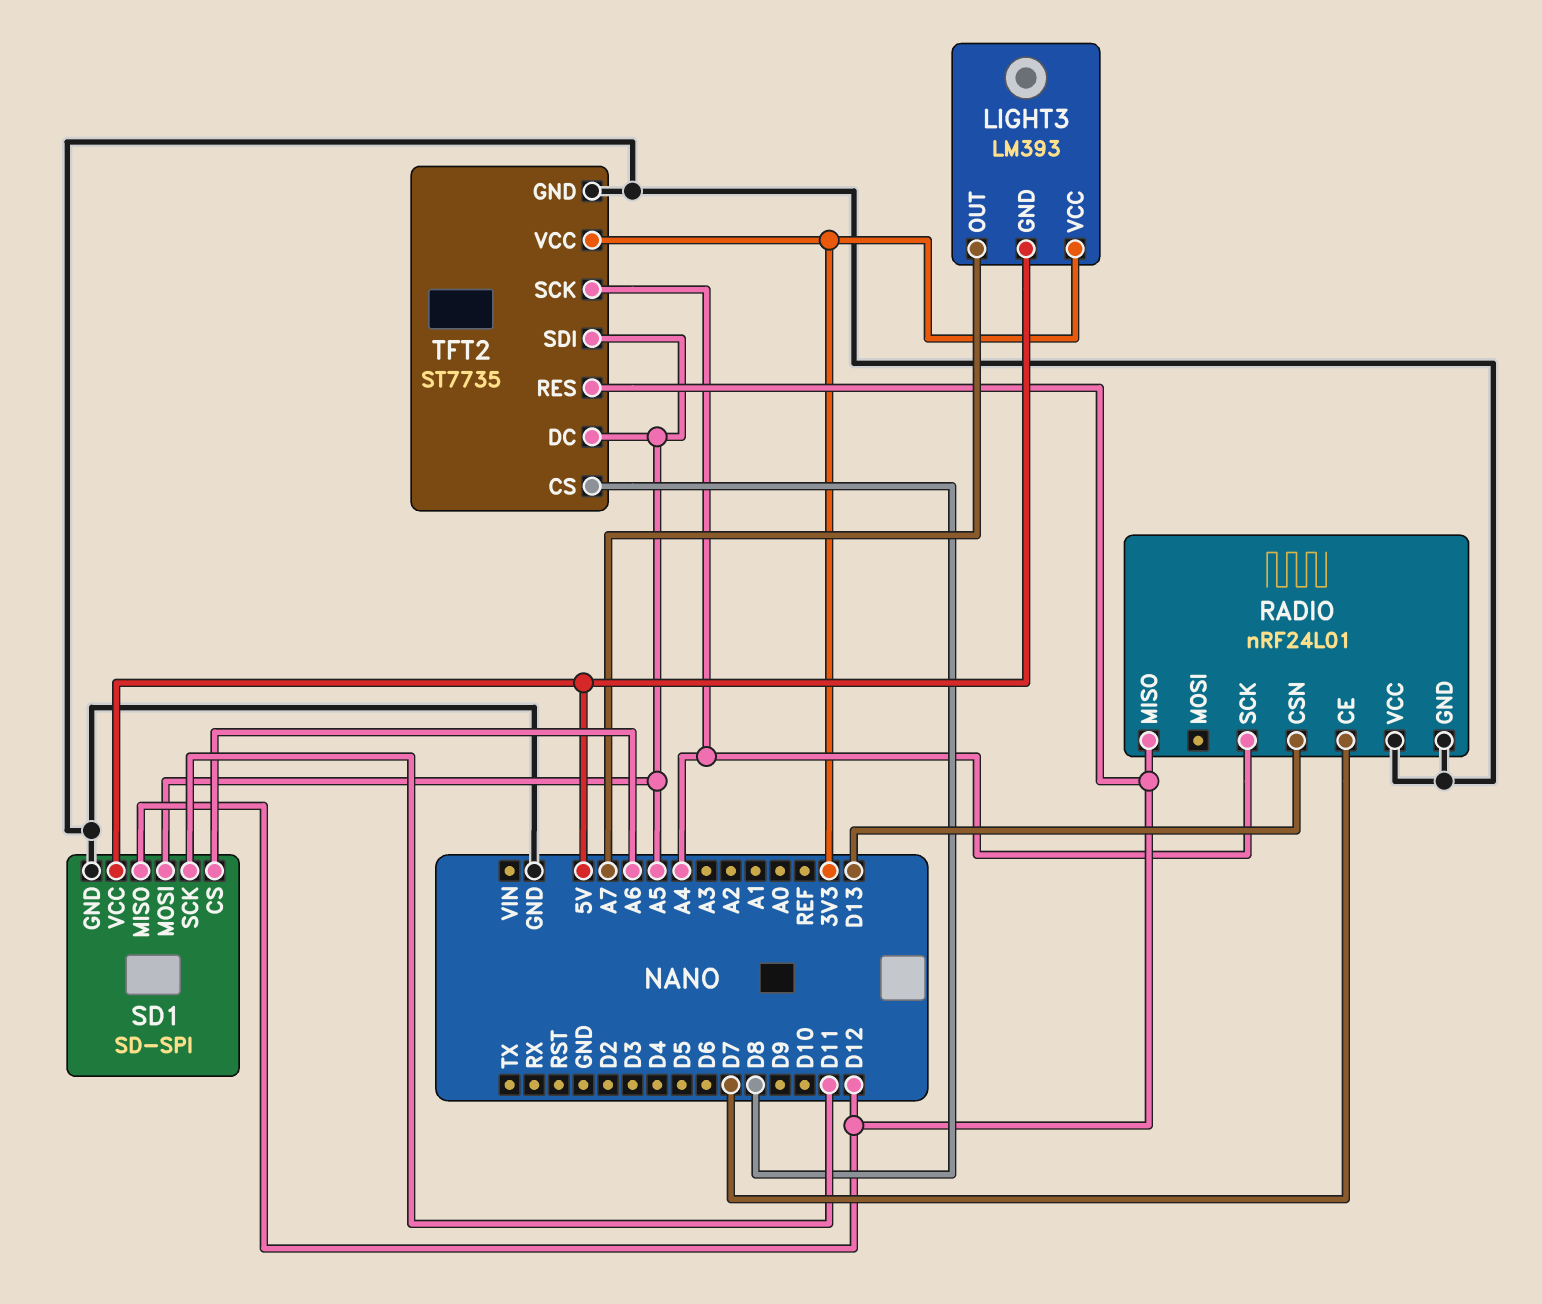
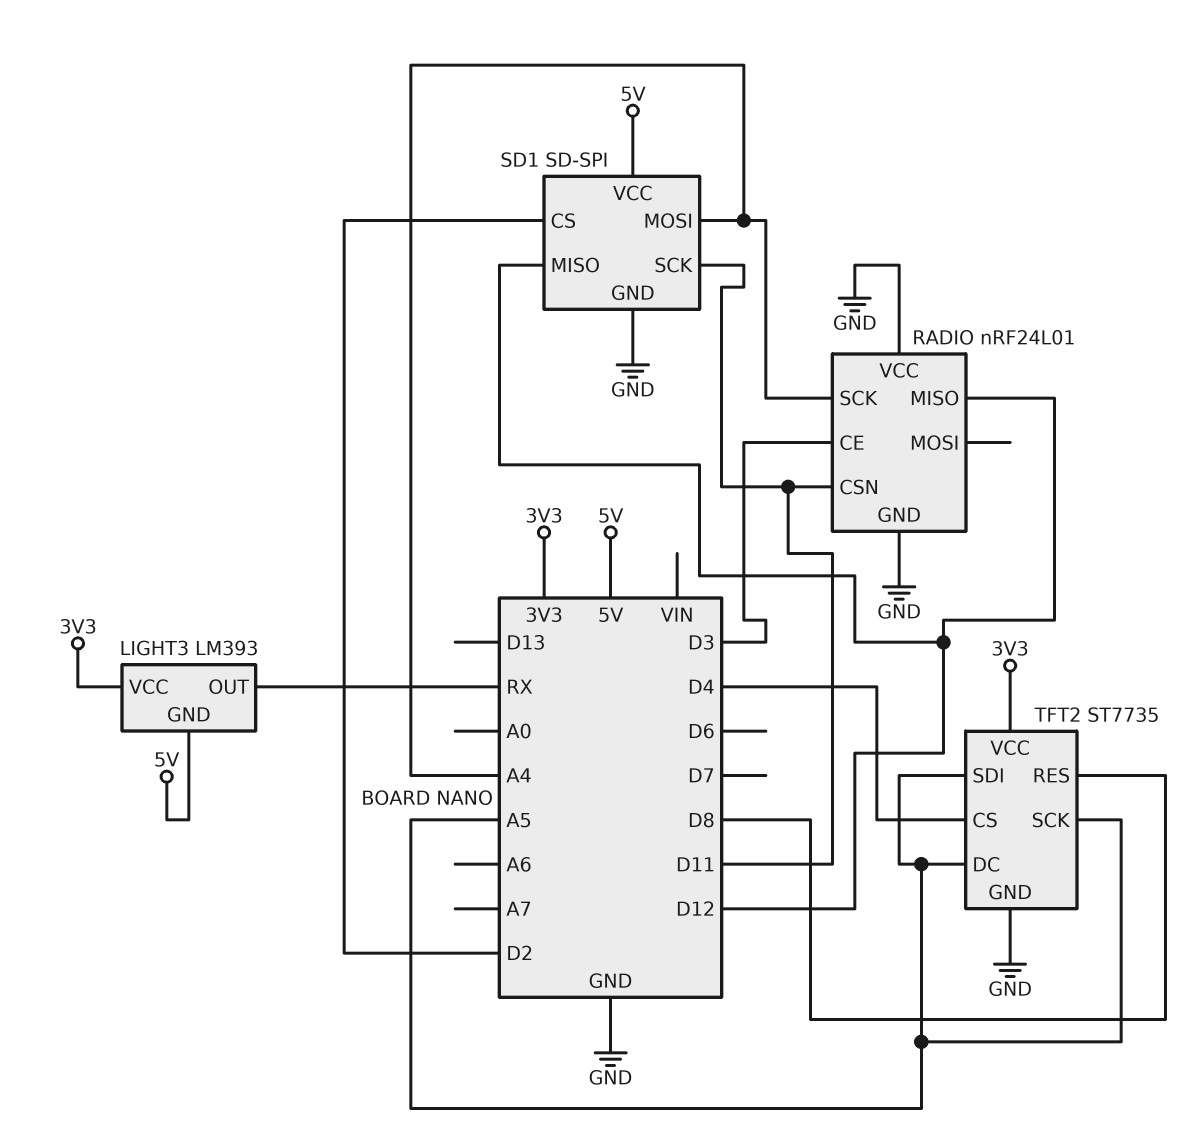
LIGHT3 pin OUT: A7 -> RX
RADIO pin CE: D7 -> D3
RADIO pin CSN: D13 -> D11
SD1 pin CS: A6 -> D2
SD1 pin MOSI: A5 -> A4
TFT2 pin CS: D8 -> D4
TFT2 pin RES: D12 -> D8
TFT2 pin SCK: A4 -> A5

